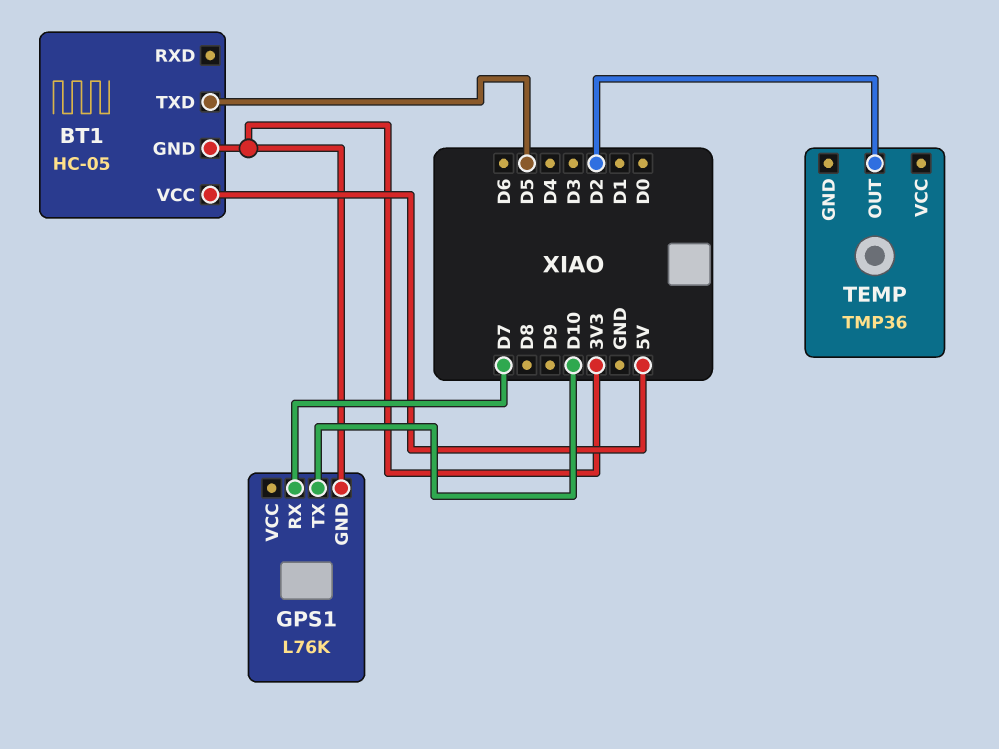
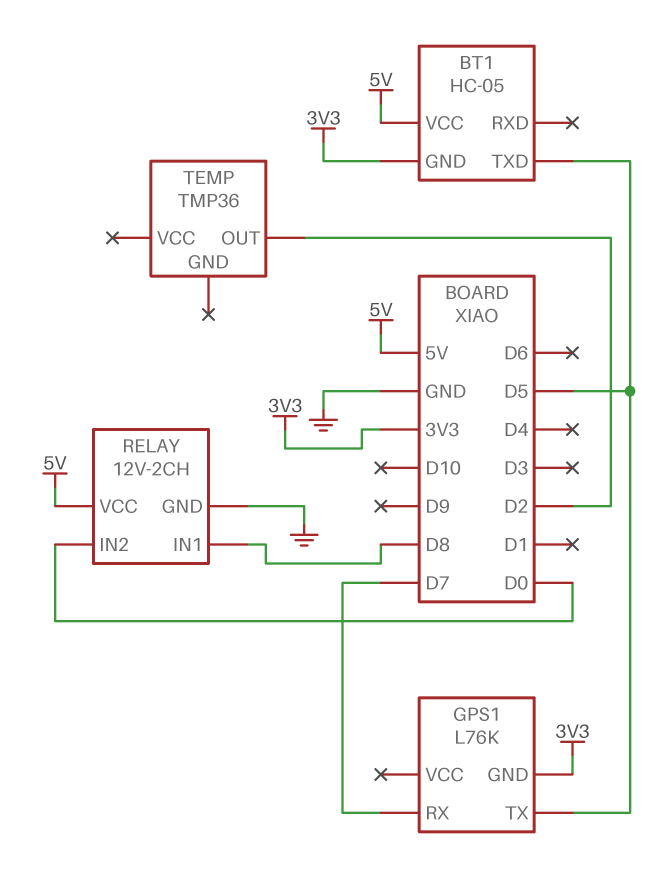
GPS1 pin TX: D10 -> D5
RELAY: none -> 12V-2CH
RELAY pin GND: none -> GND
RELAY pin IN1: none -> D8
RELAY pin IN2: none -> D0
RELAY pin VCC: none -> 5V

